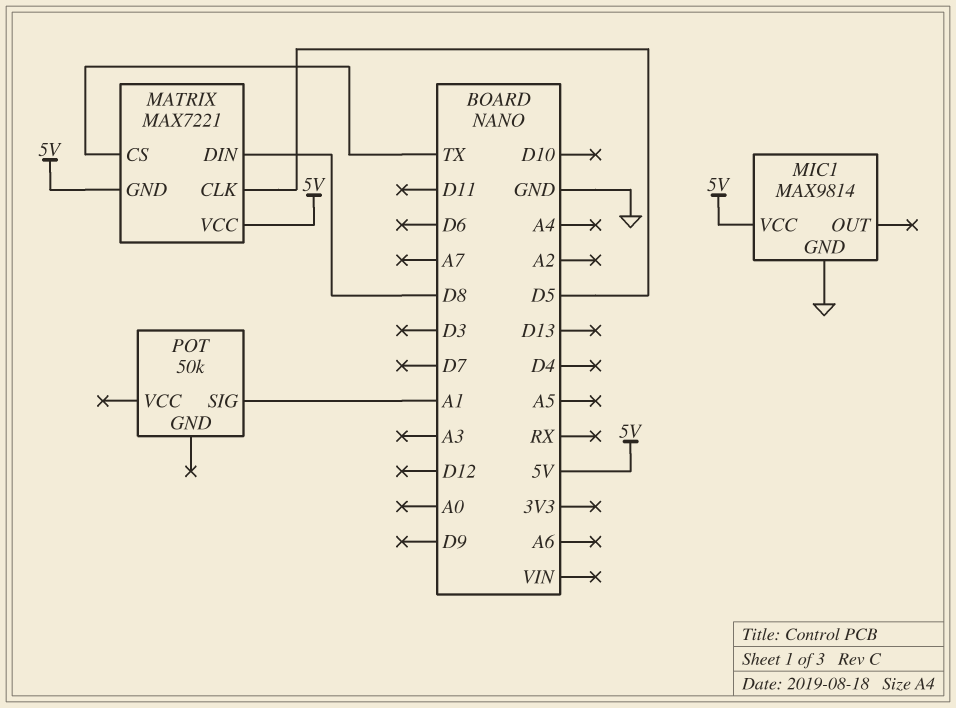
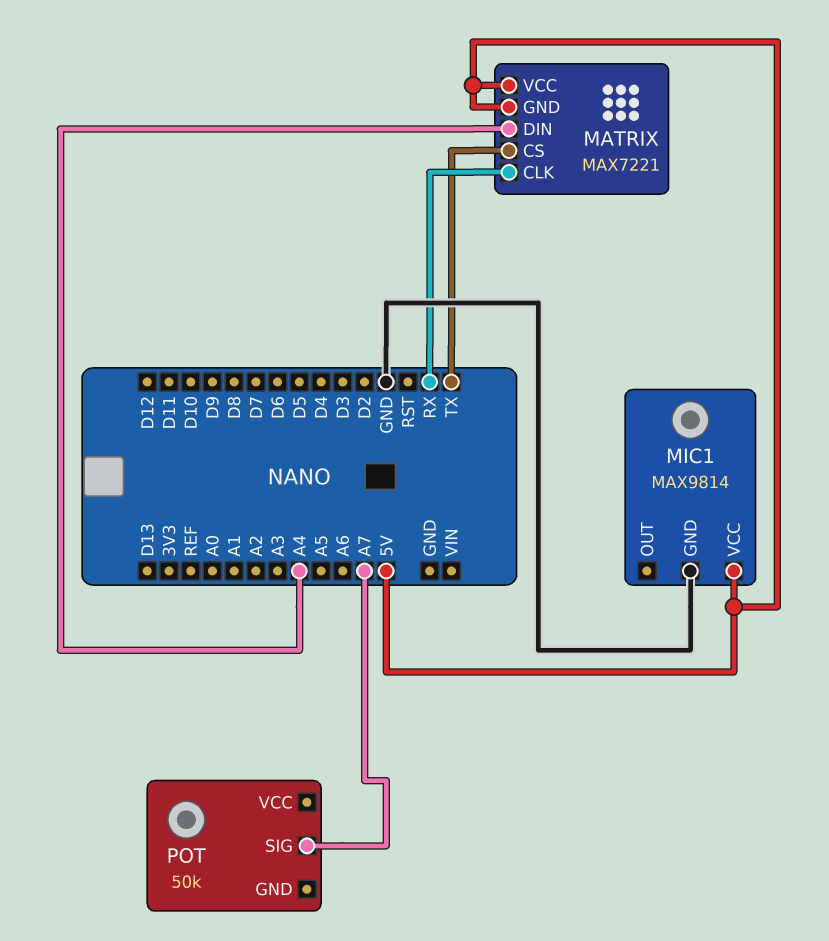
MATRIX pin CLK: D5 -> RX
MATRIX pin DIN: D8 -> A4
POT pin SIG: A1 -> A7

